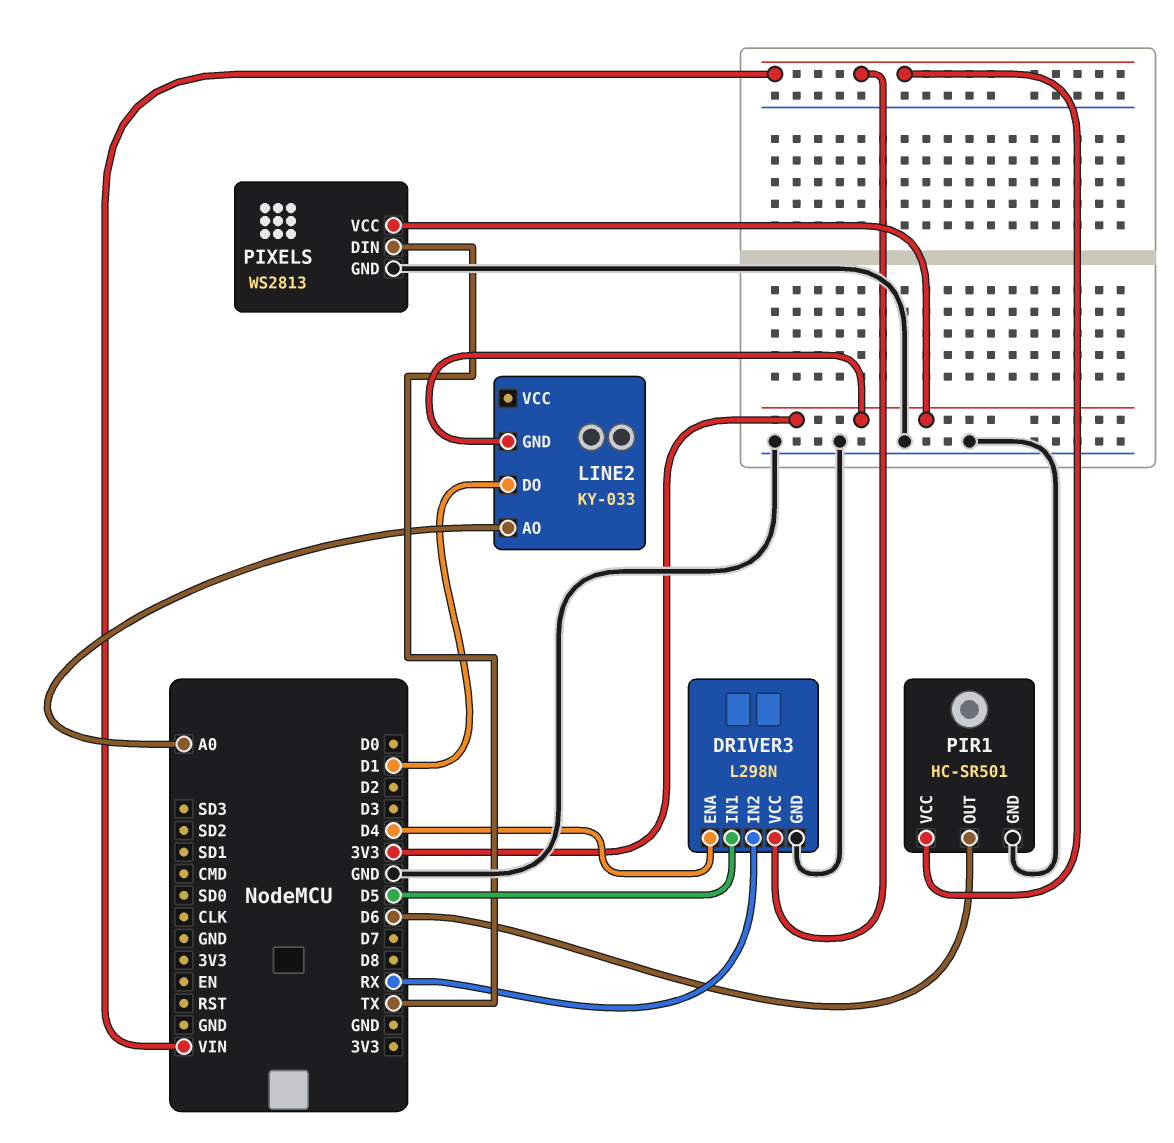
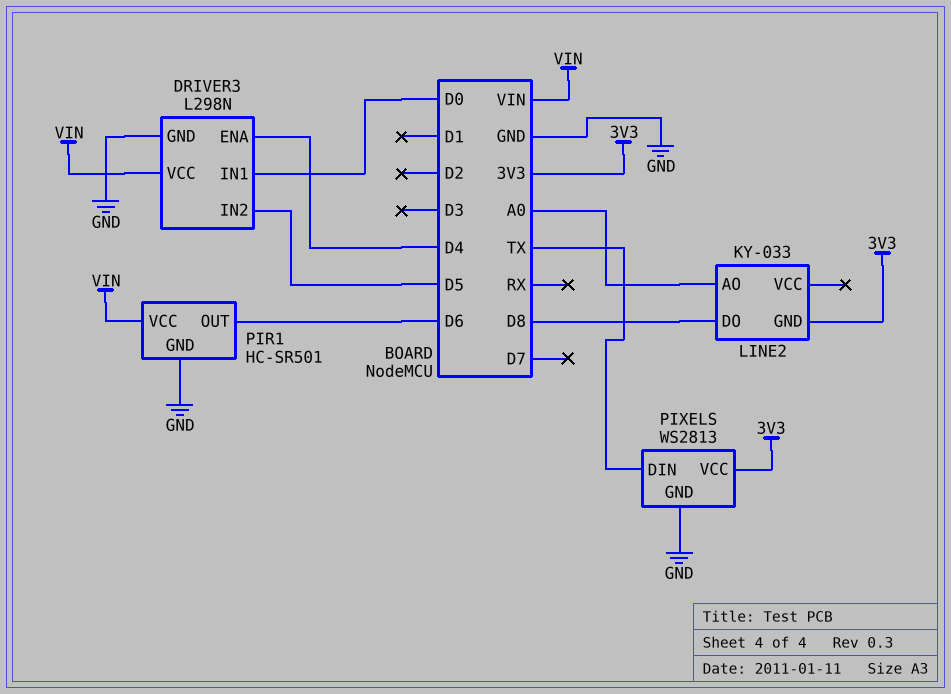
DRIVER3 pin IN1: D5 -> D0
DRIVER3 pin IN2: RX -> D5
LINE2 pin DO: D1 -> D8

